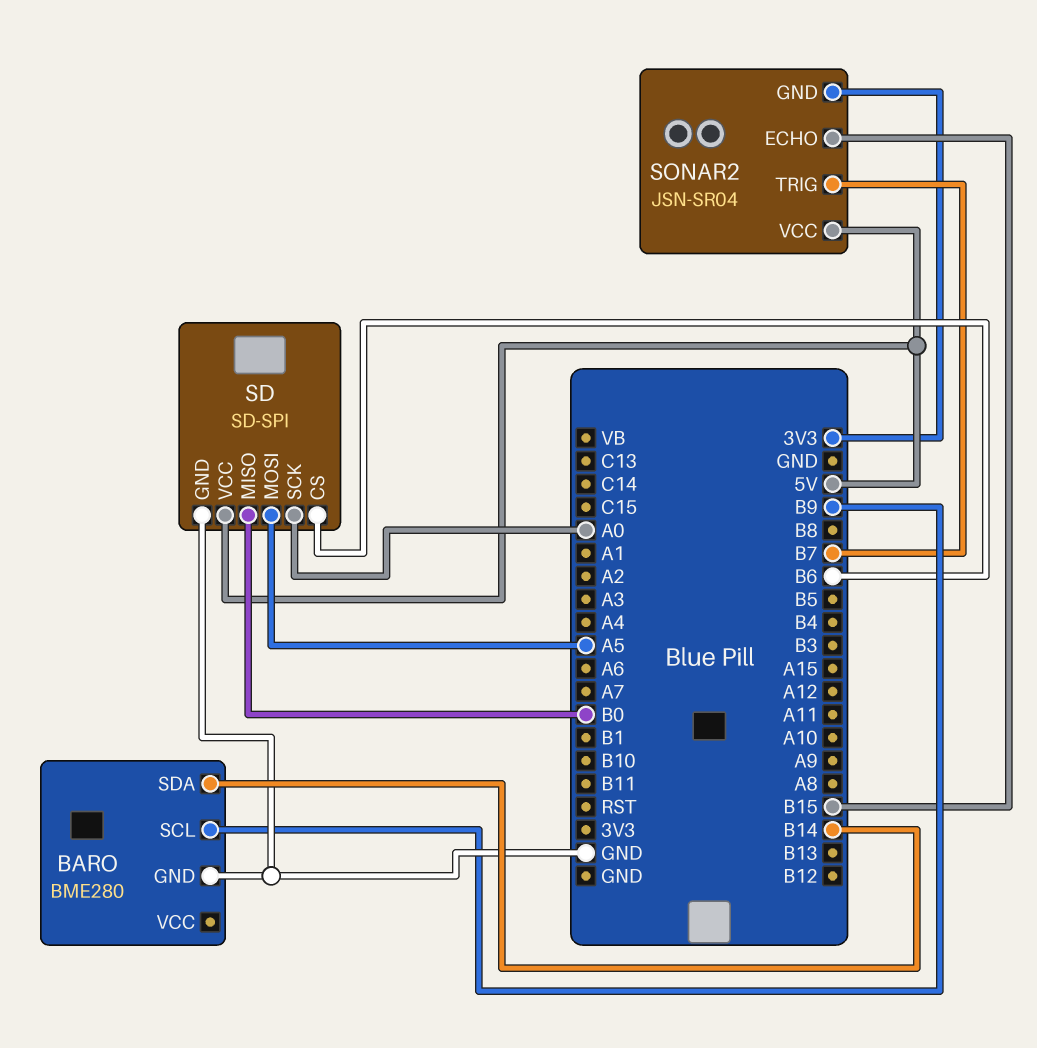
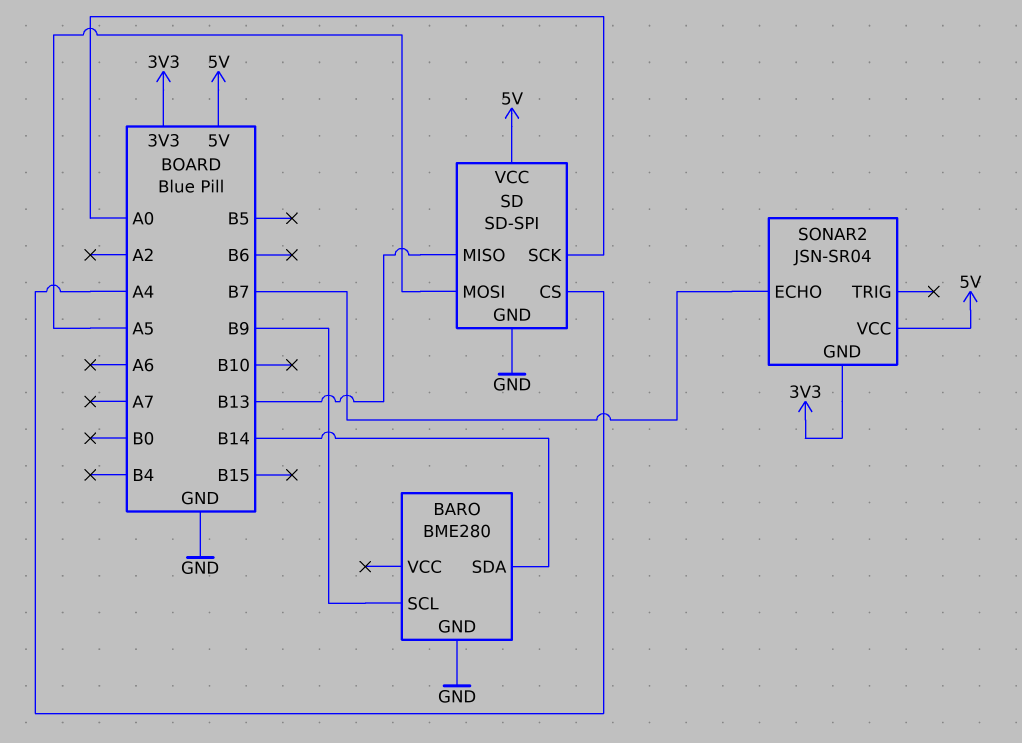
SD pin CS: B6 -> A4
SD pin MISO: B0 -> B13
SONAR2 pin ECHO: B15 -> B7
SONAR2 pin TRIG: B7 -> none

